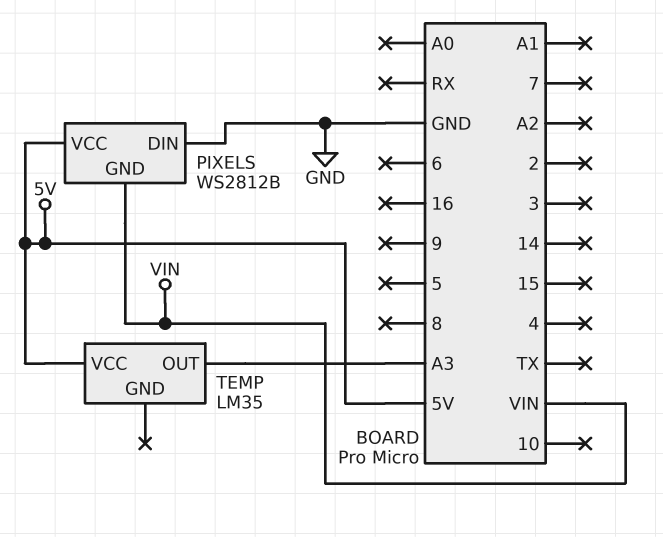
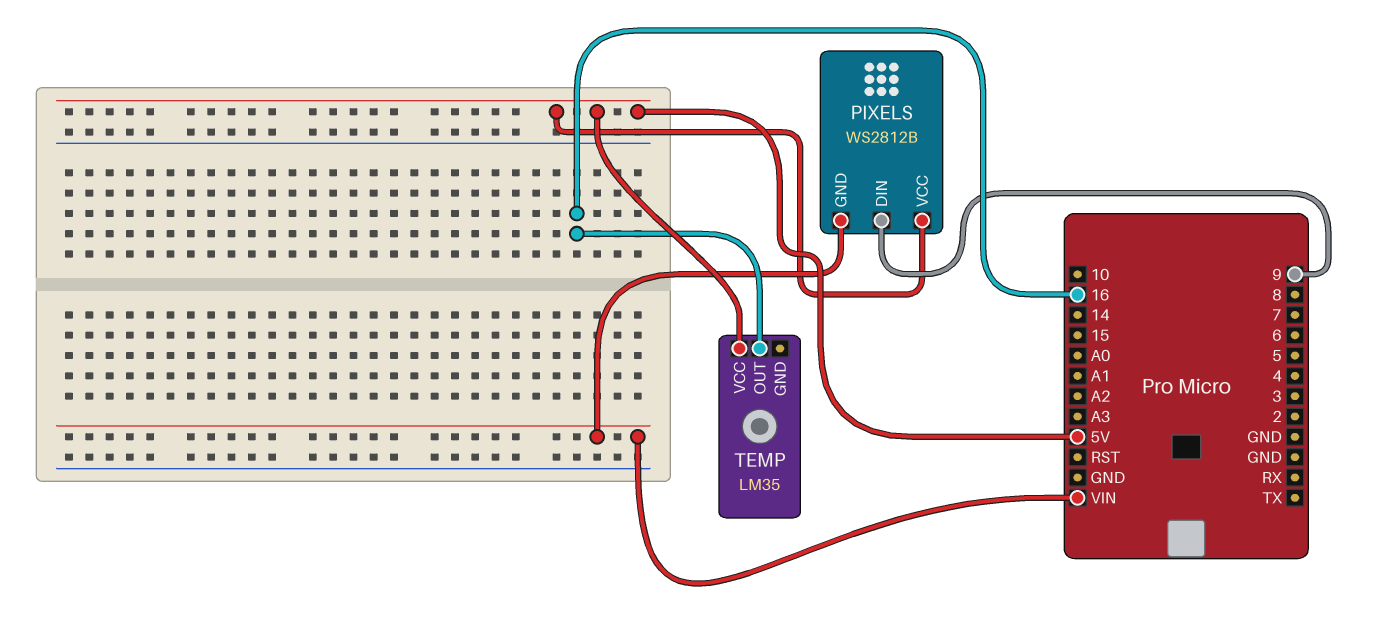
PIXELS pin DIN: GND -> 9
TEMP pin OUT: A3 -> 16

